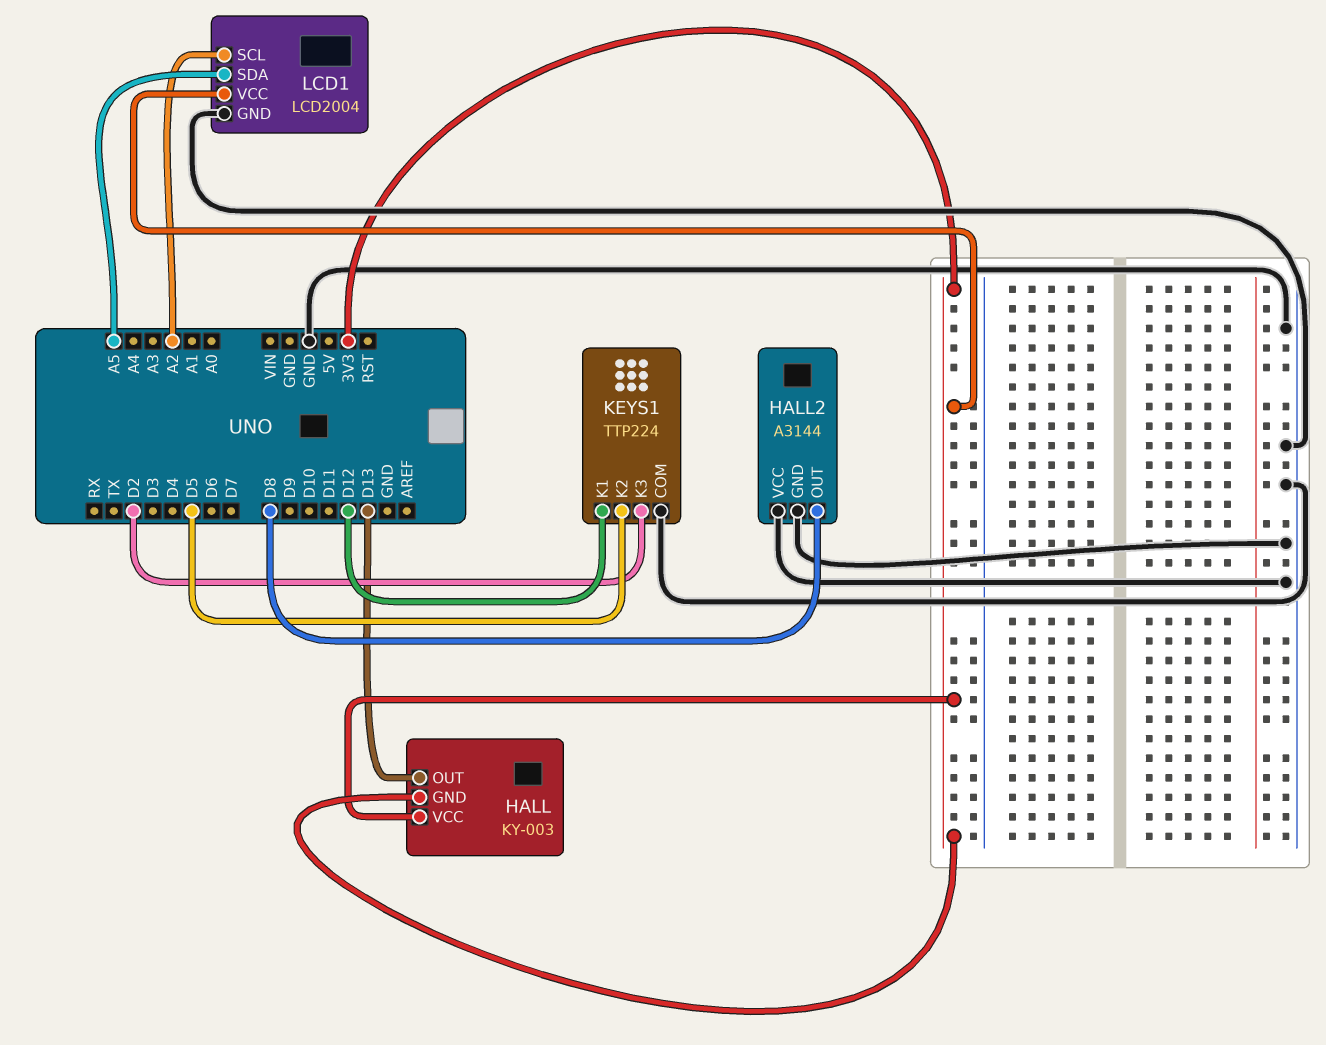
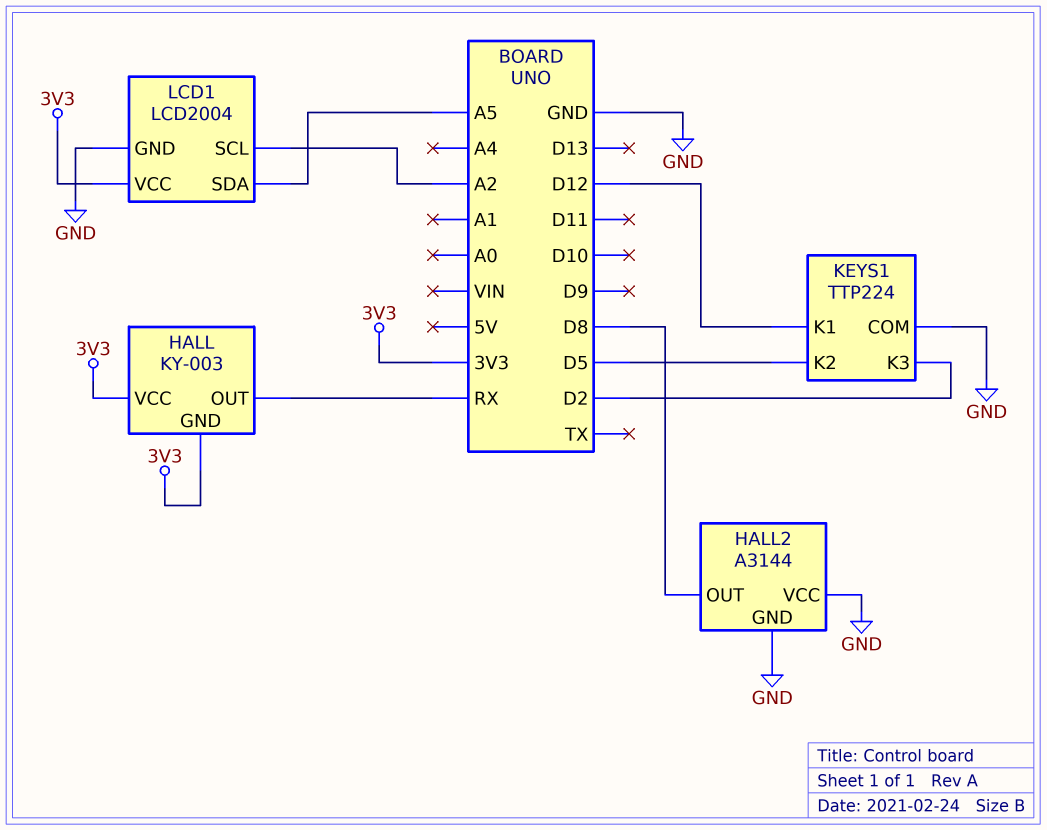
HALL pin OUT: D13 -> RX

